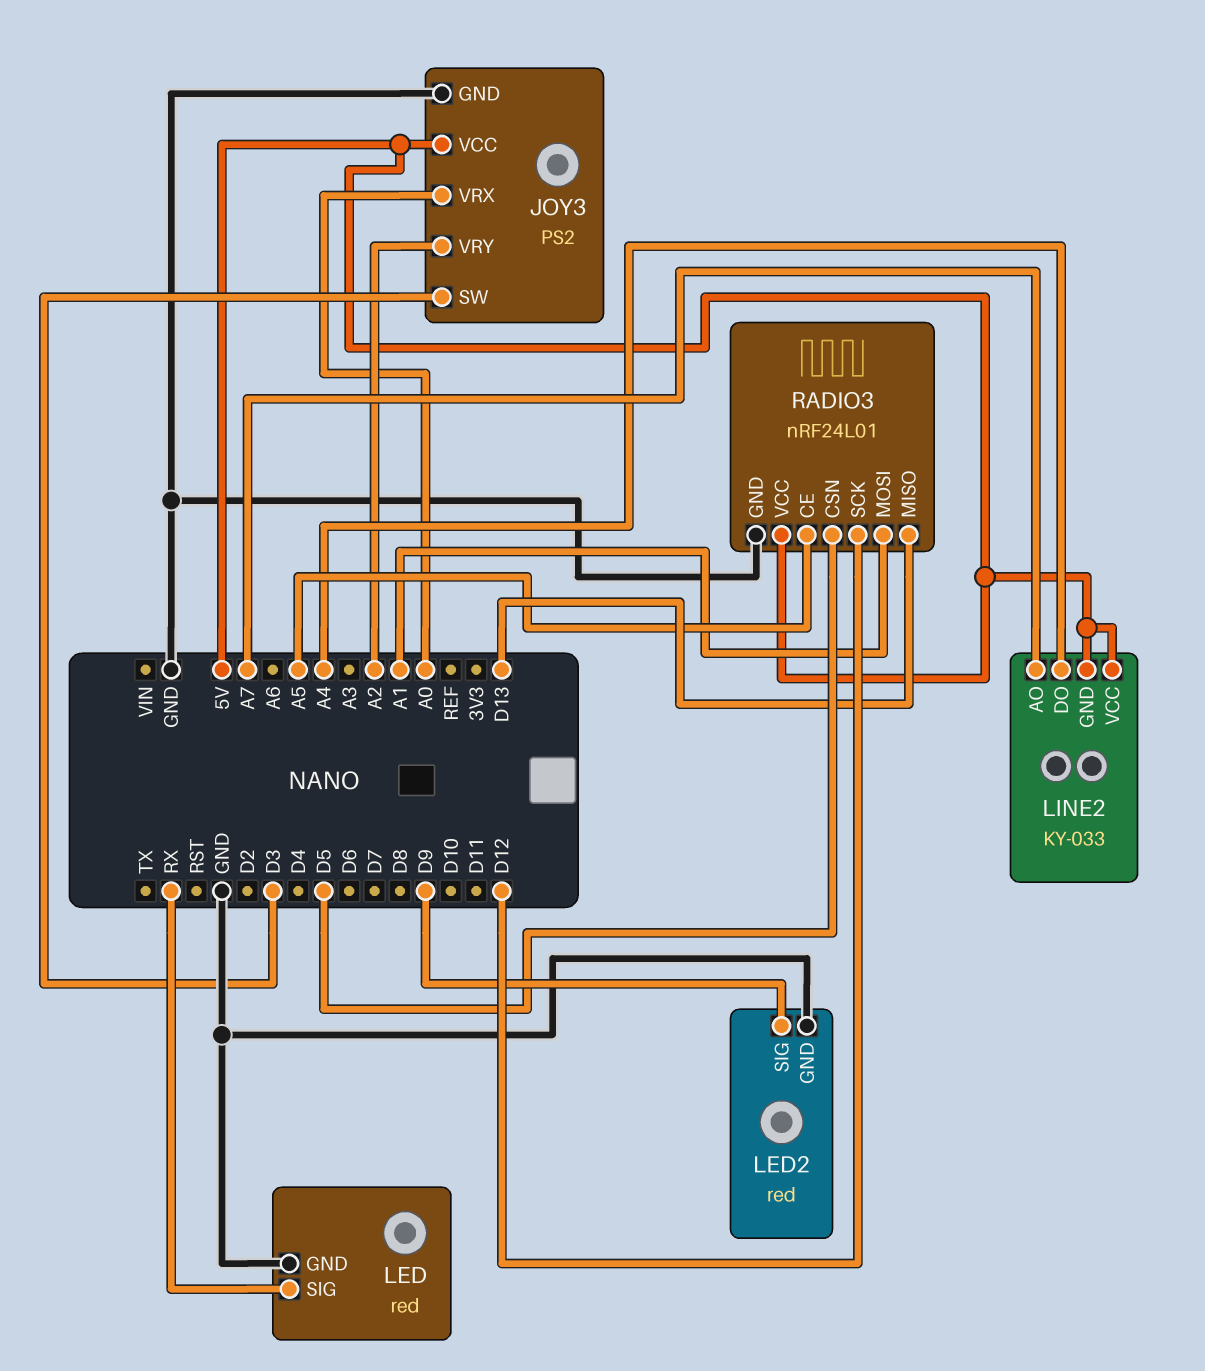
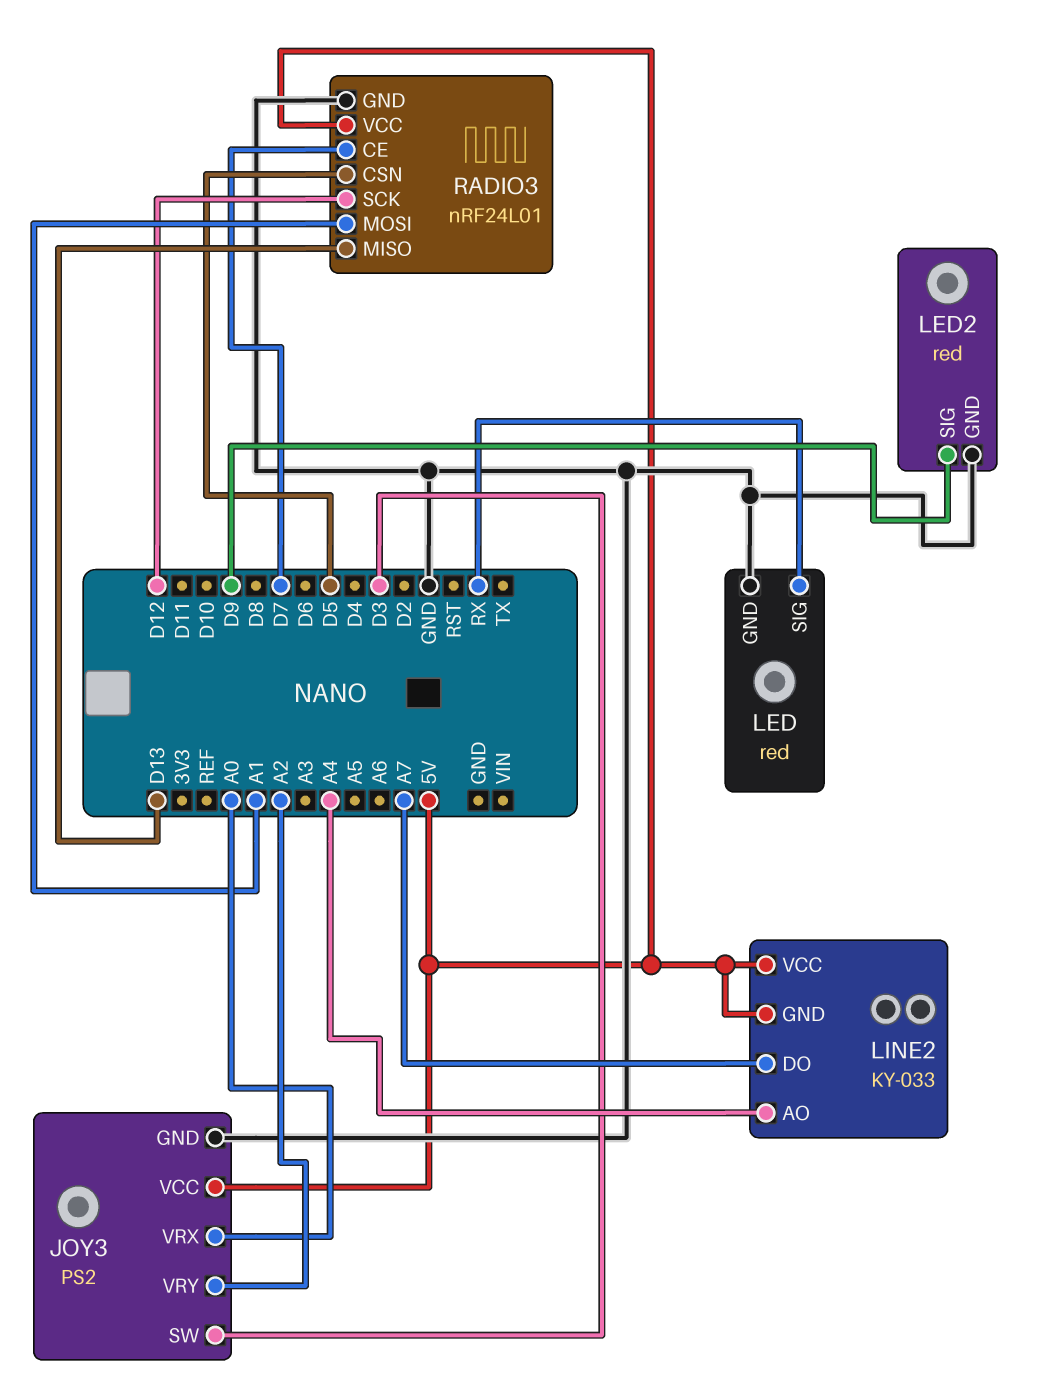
LINE2 pin AO: A7 -> A4
LINE2 pin DO: A4 -> A7
RADIO3 pin CE: A5 -> D7

